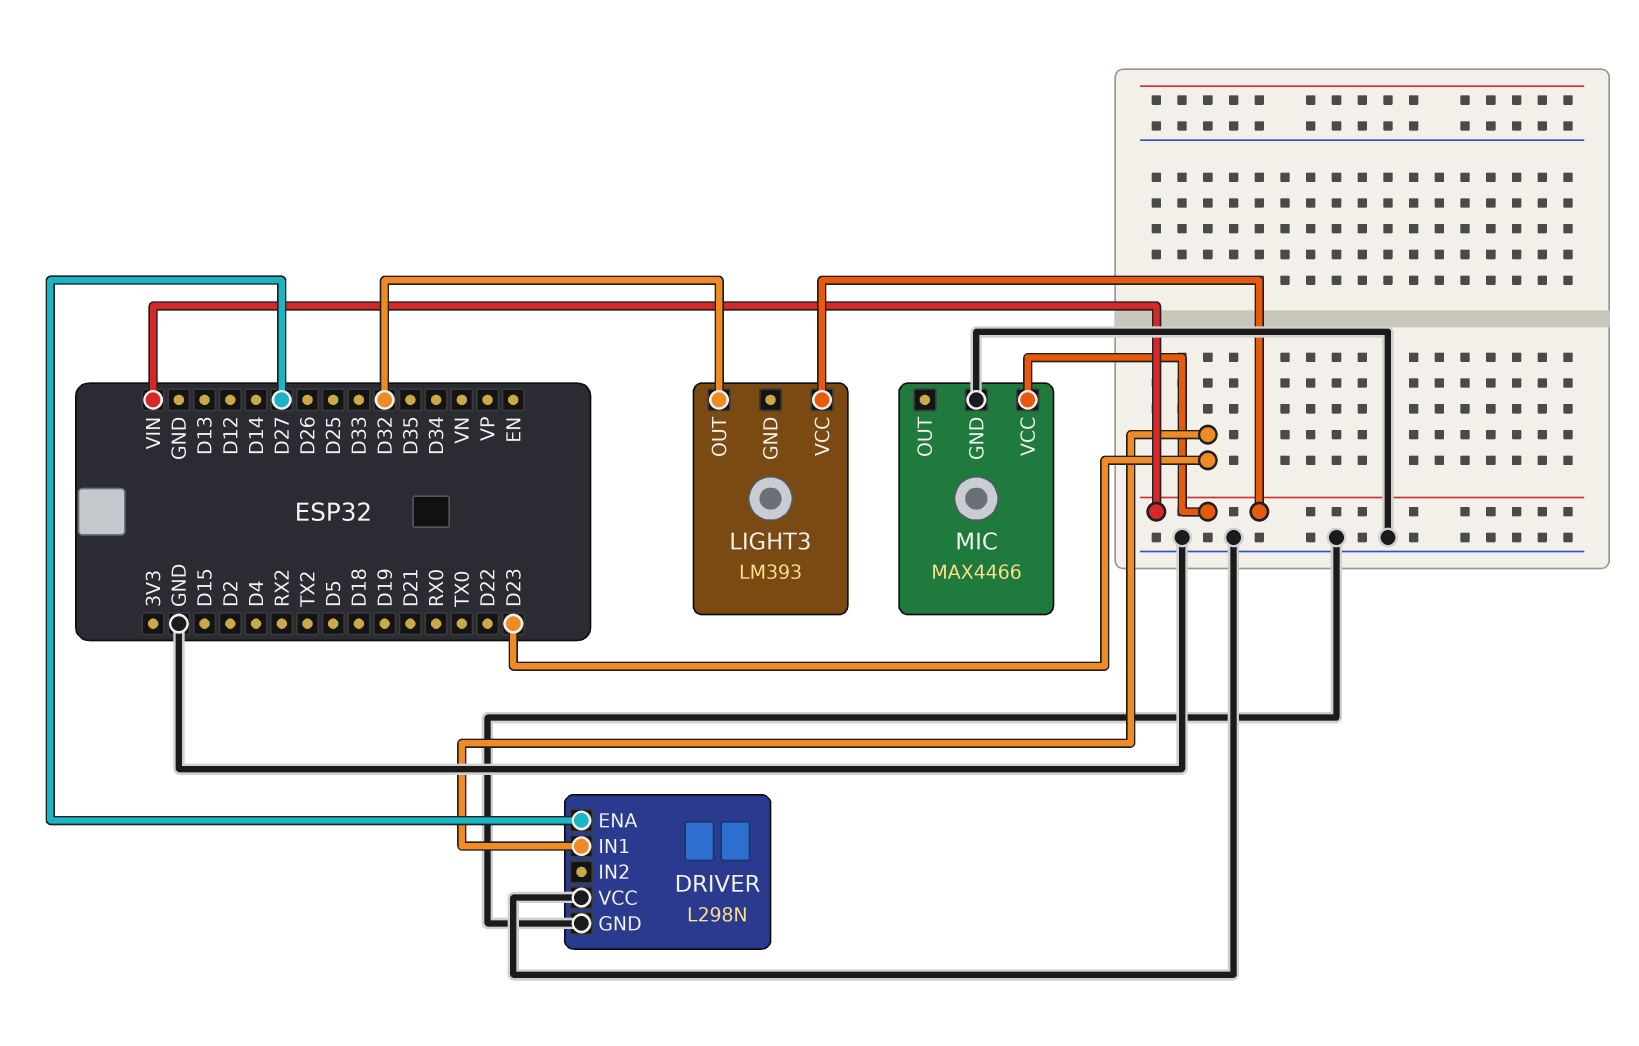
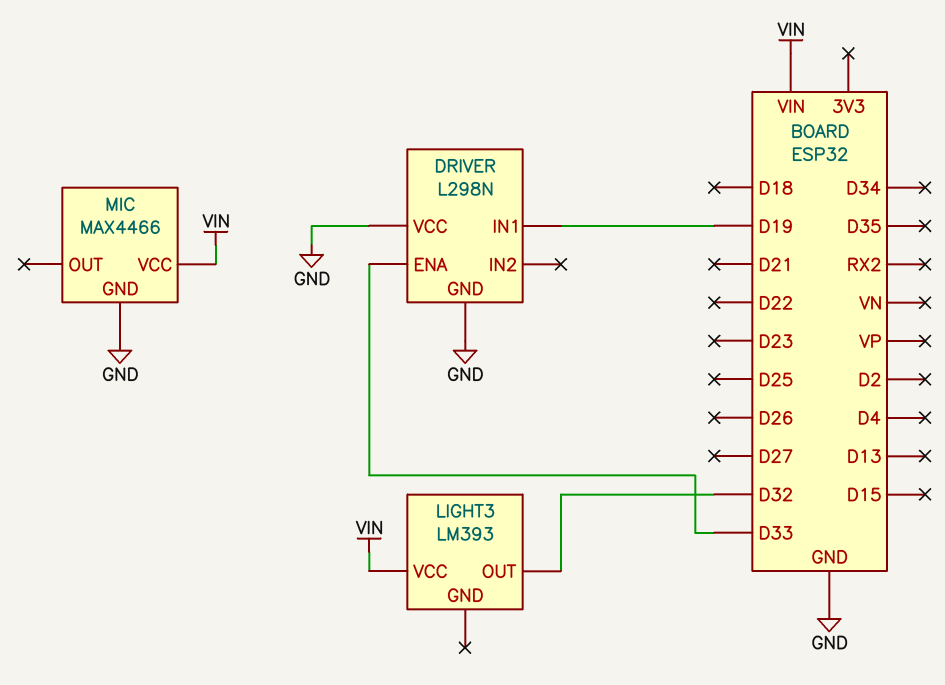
DRIVER pin ENA: D27 -> D33
DRIVER pin IN1: D23 -> D19

